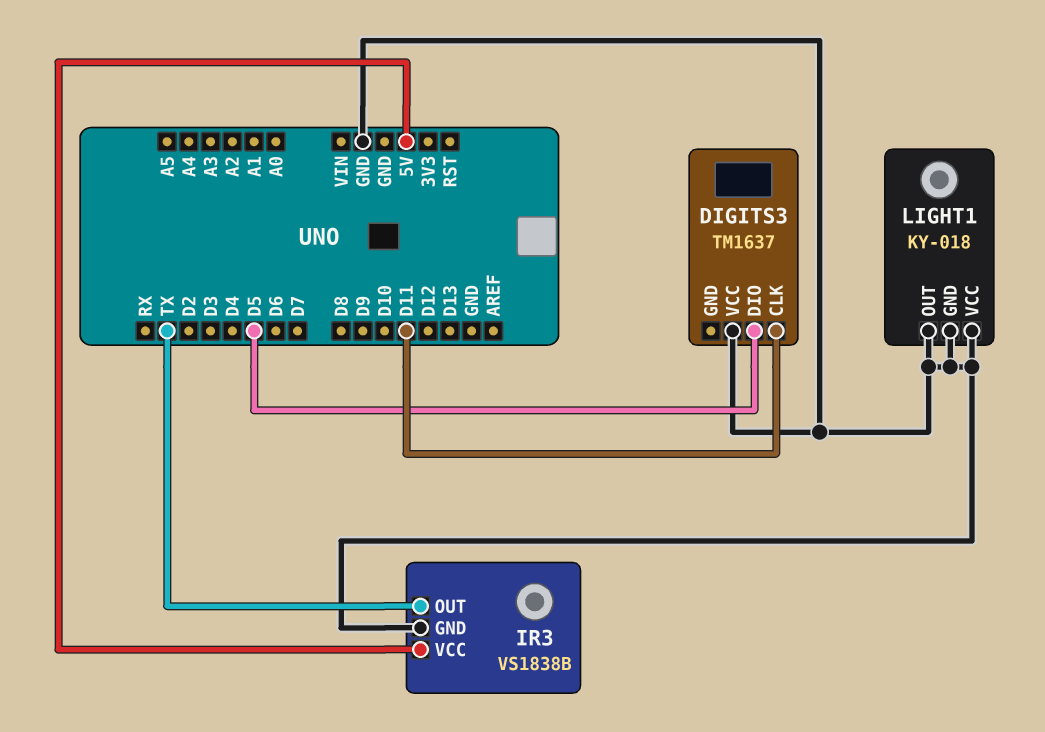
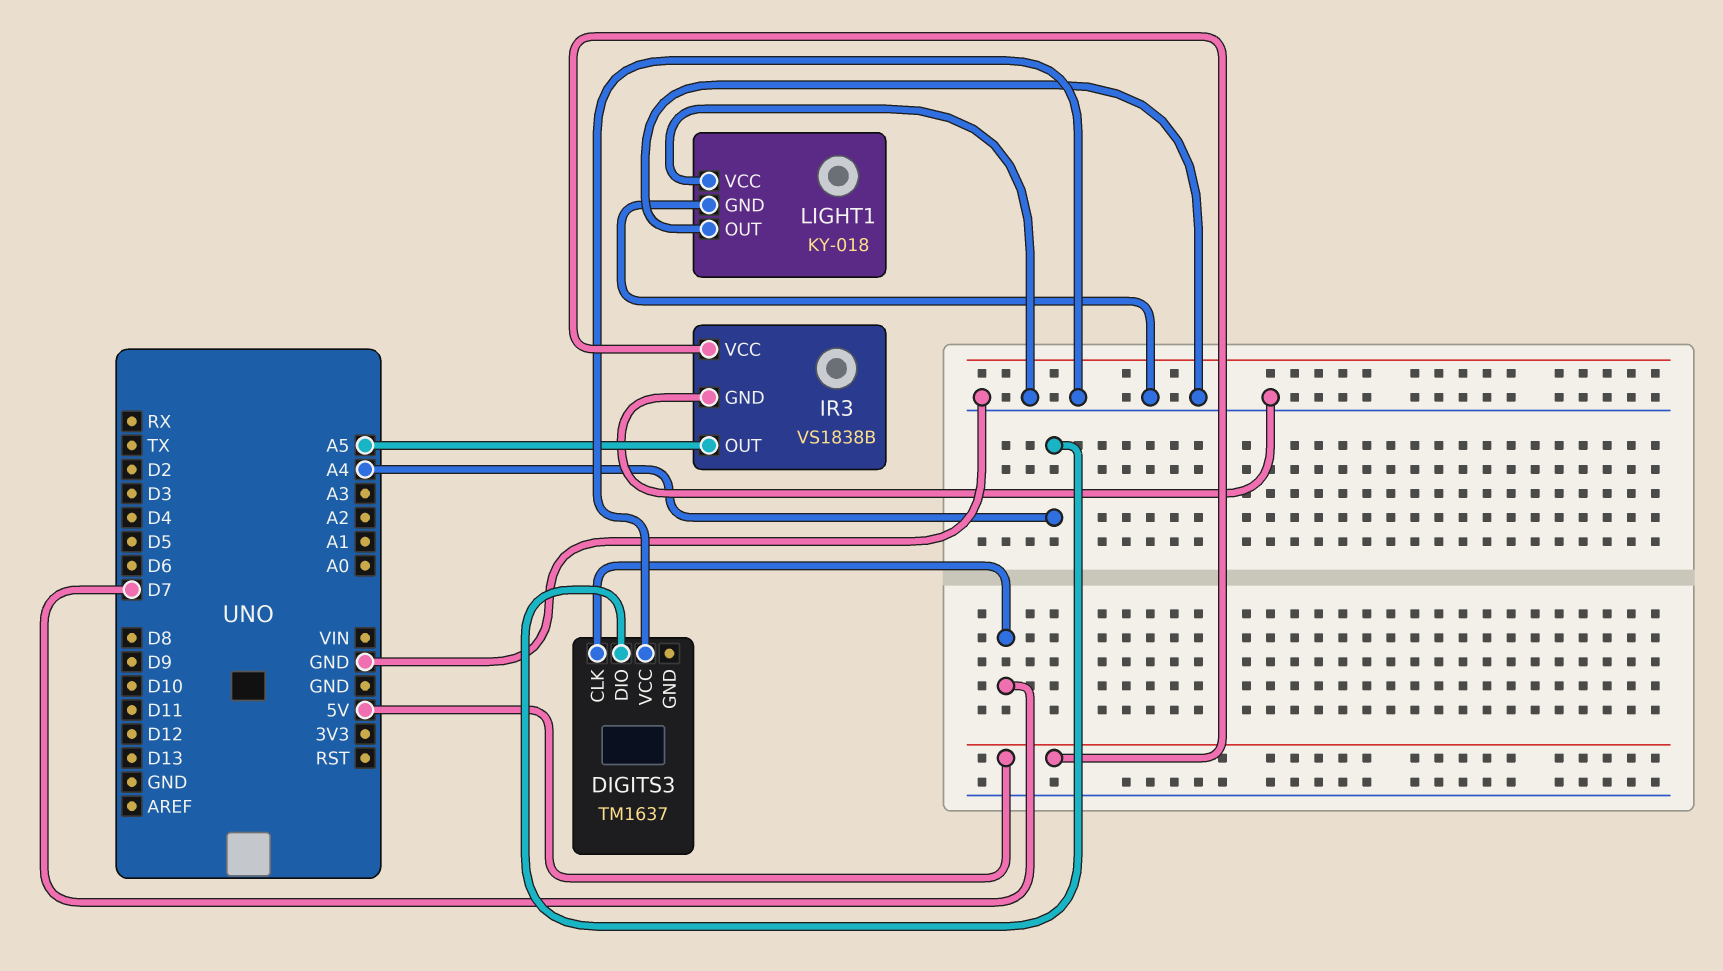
DIGITS3 pin CLK: D11 -> D7
DIGITS3 pin DIO: D5 -> A4
IR3 pin OUT: TX -> A5

